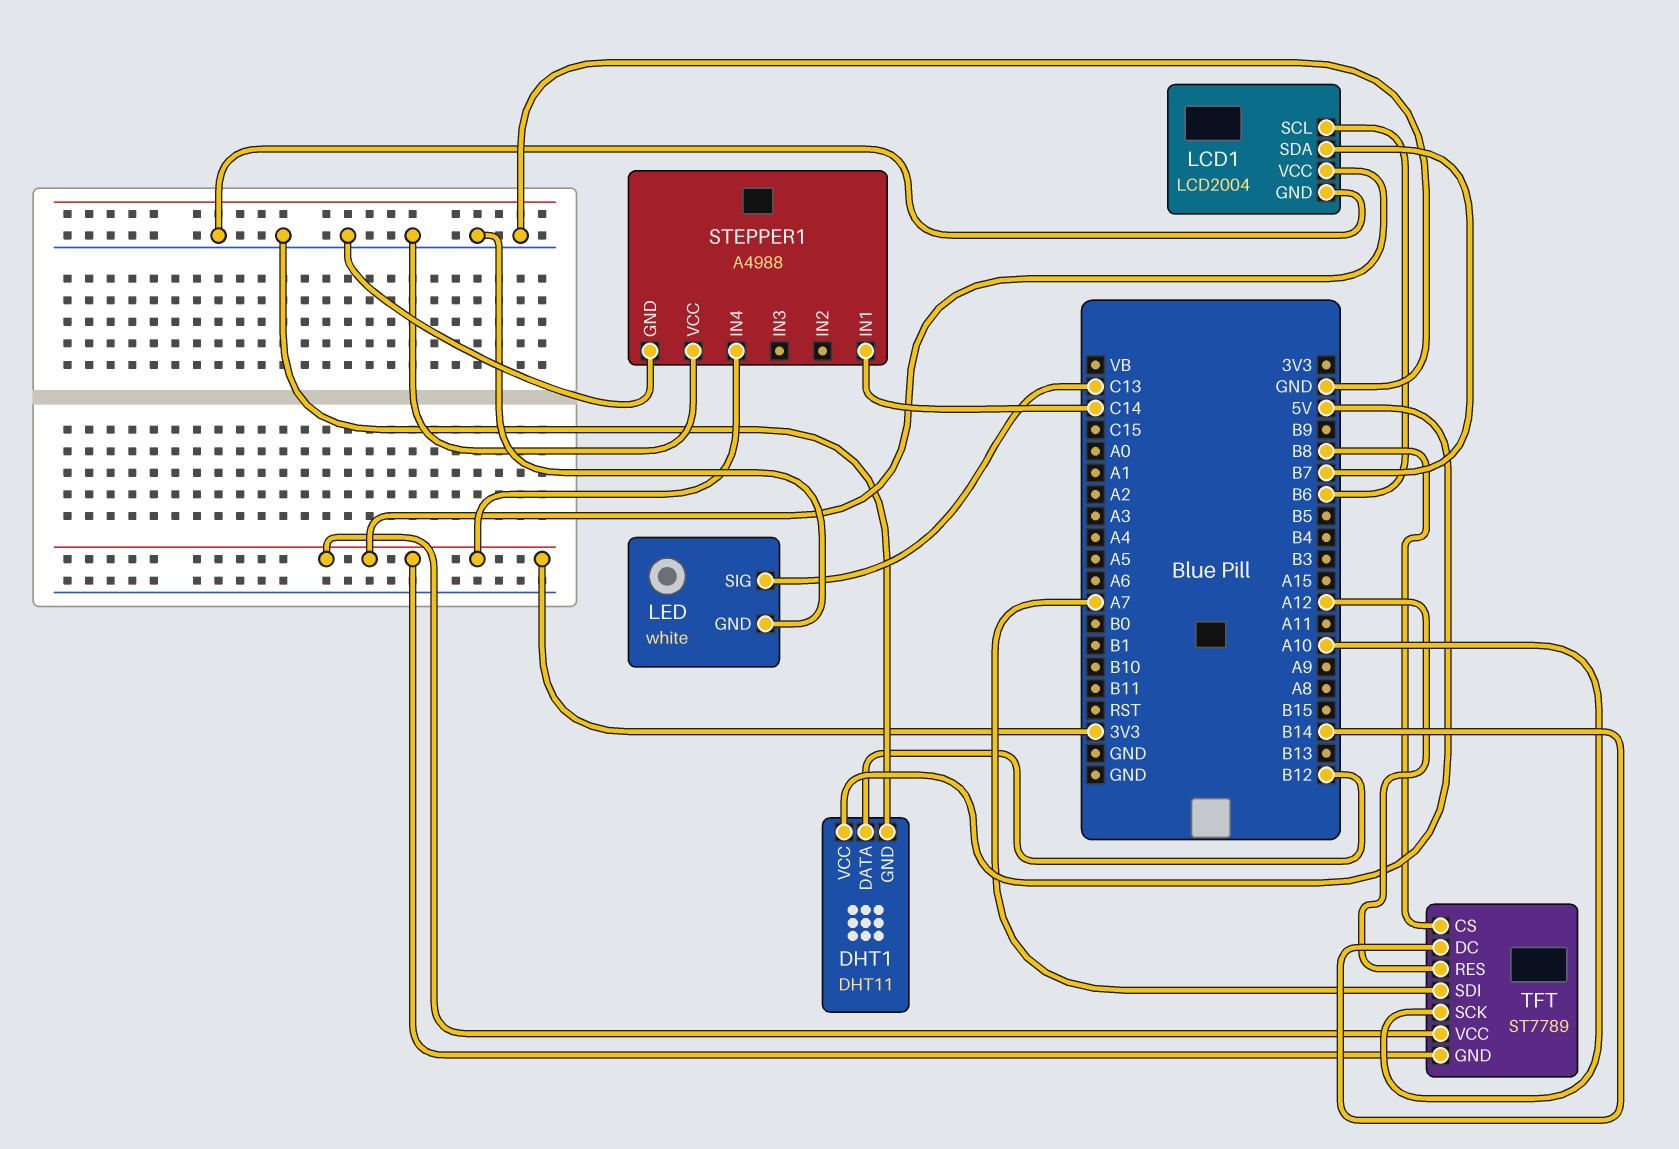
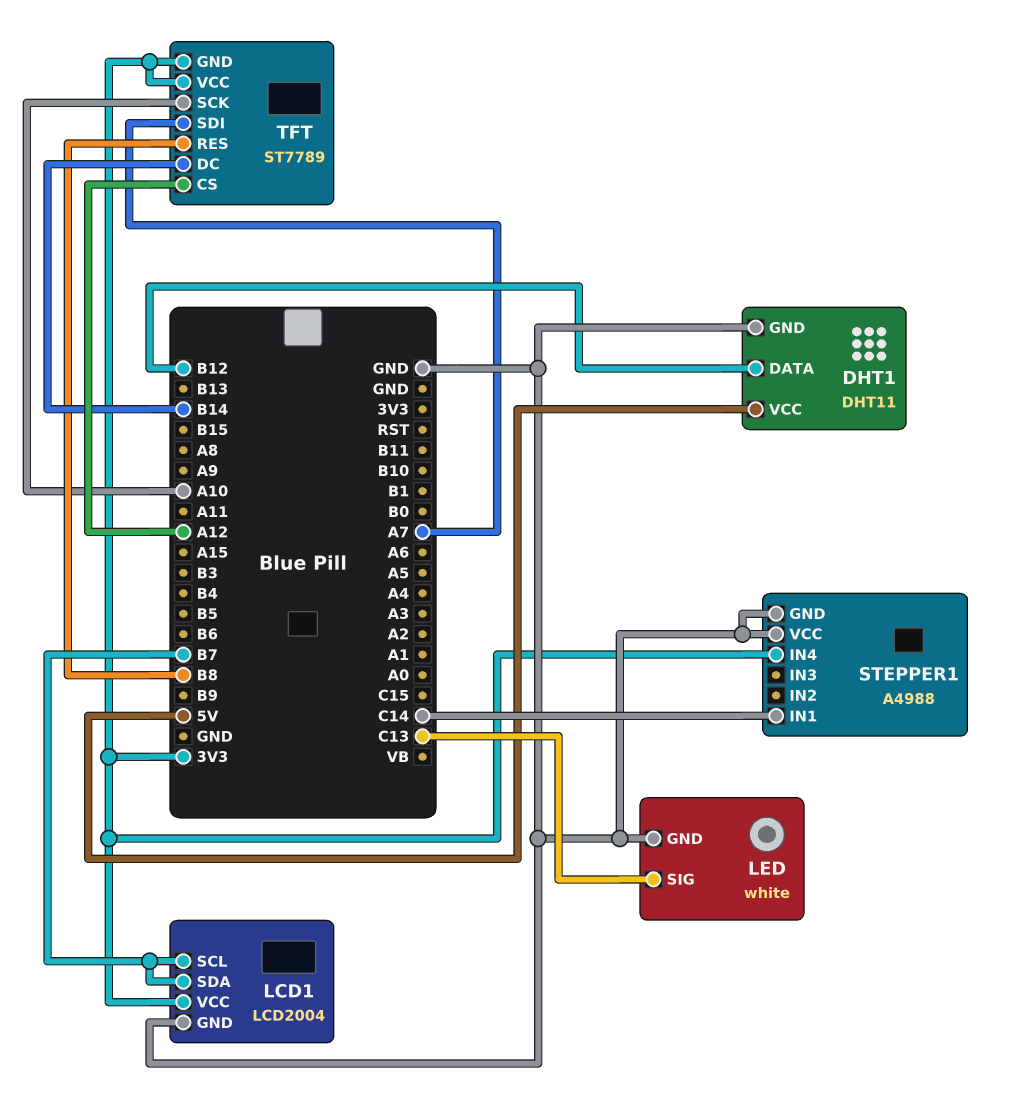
LCD1 pin SCL: B6 -> B7
TFT pin CS: B8 -> A12
TFT pin RES: A12 -> B8

